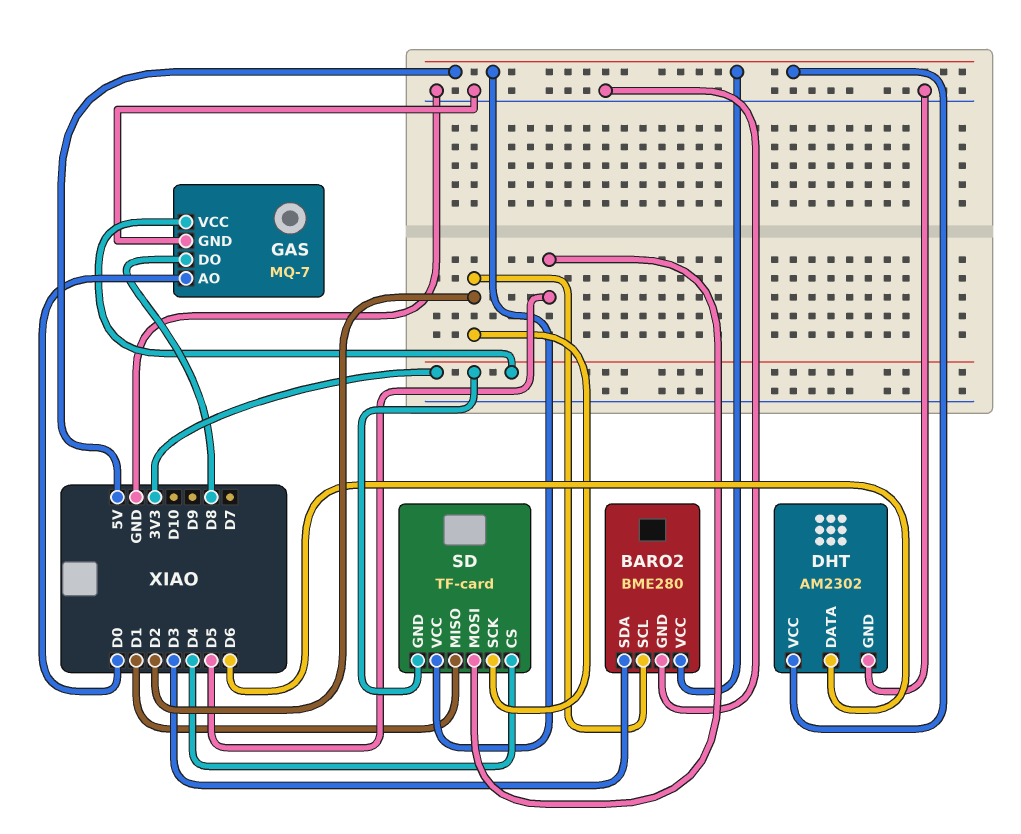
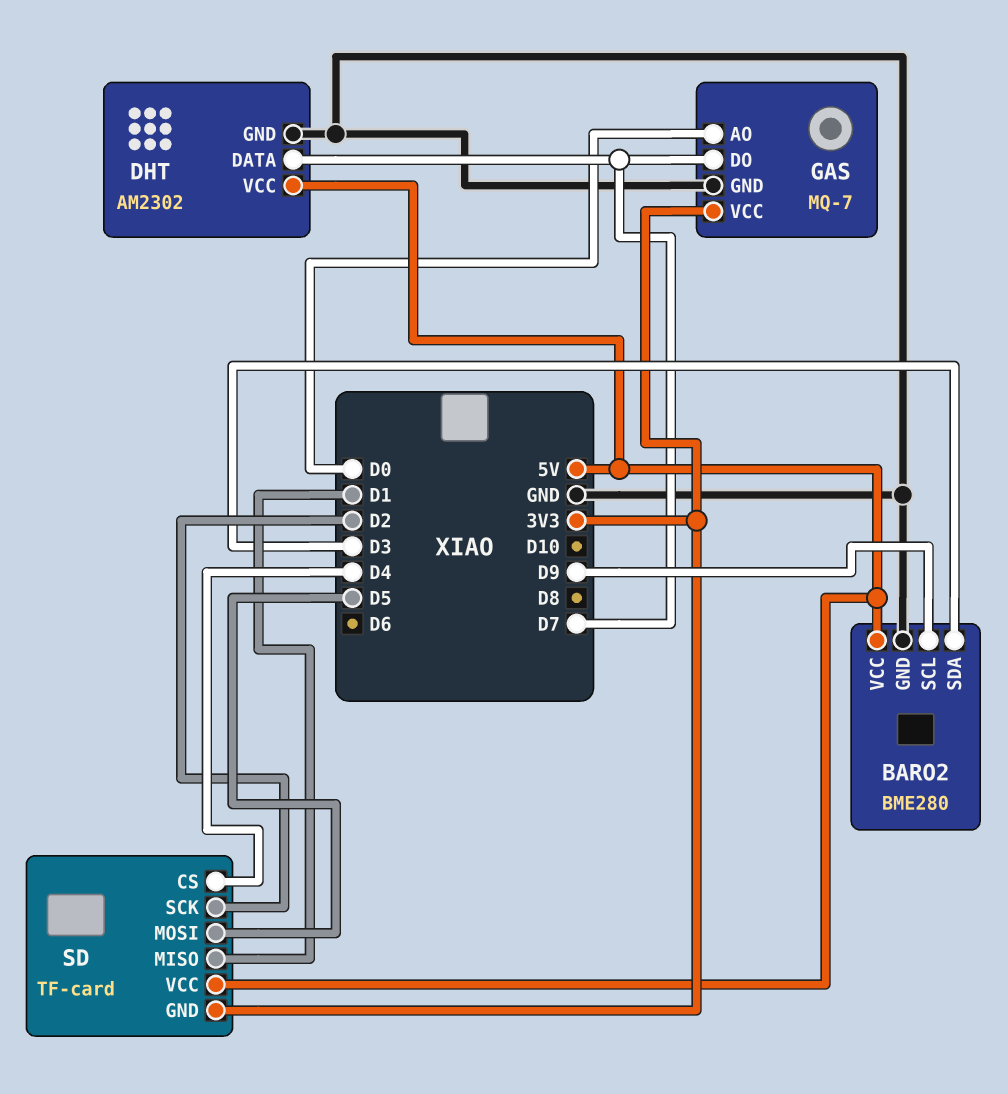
BARO2 pin SCL: D2 -> D9
DHT pin DATA: D6 -> D7
GAS pin DO: D8 -> D7

